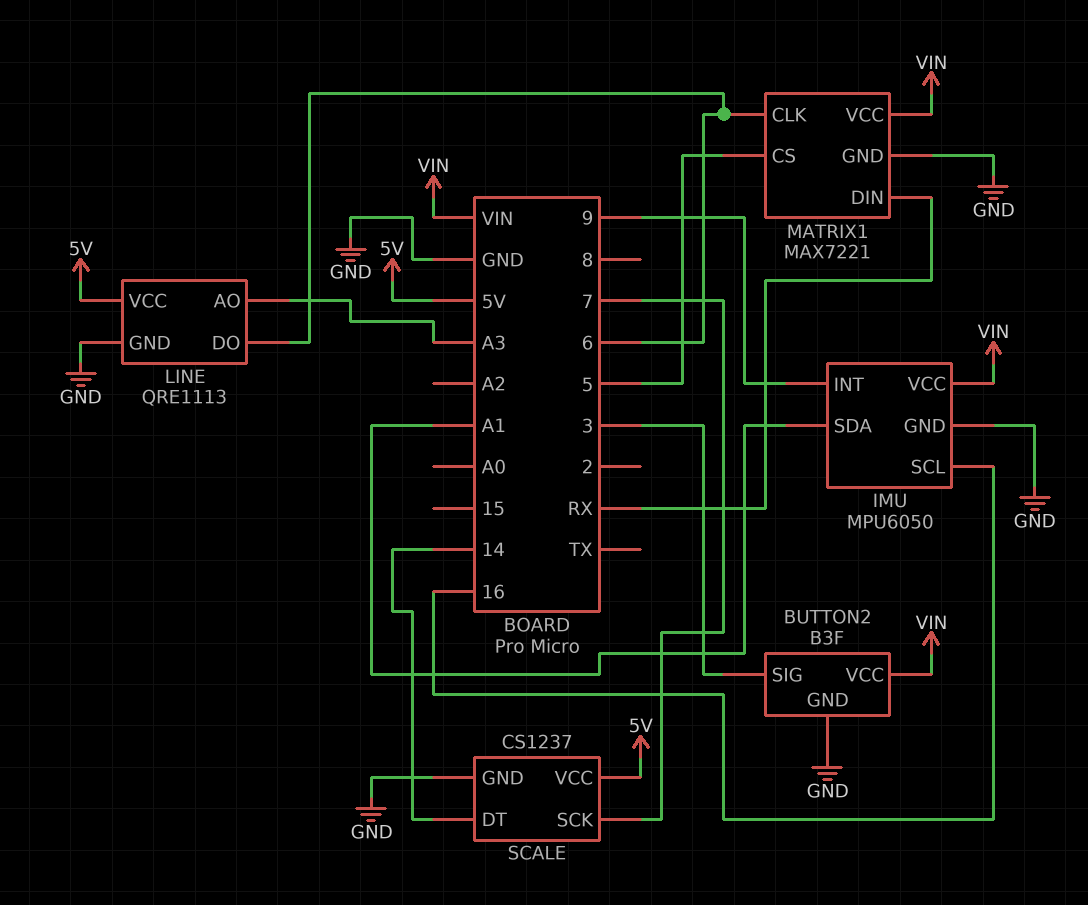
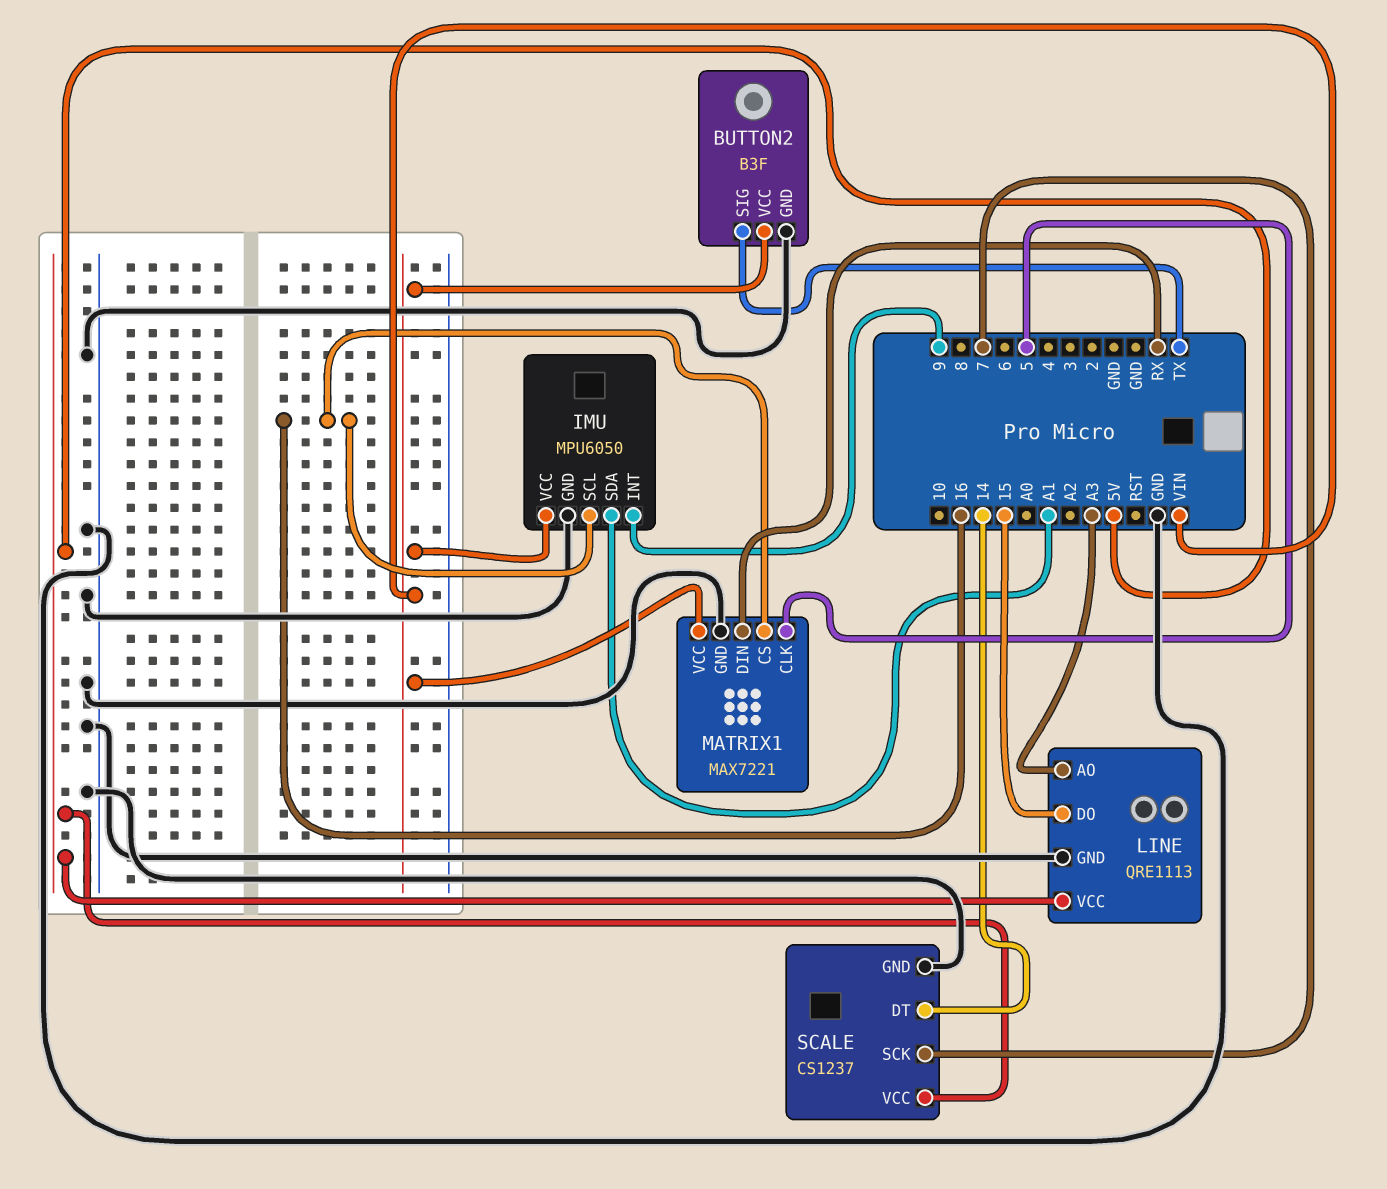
BUTTON2 pin SIG: 3 -> TX
LINE pin DO: 6 -> 15
MATRIX1 pin CLK: 6 -> 5
MATRIX1 pin CS: 5 -> 16

